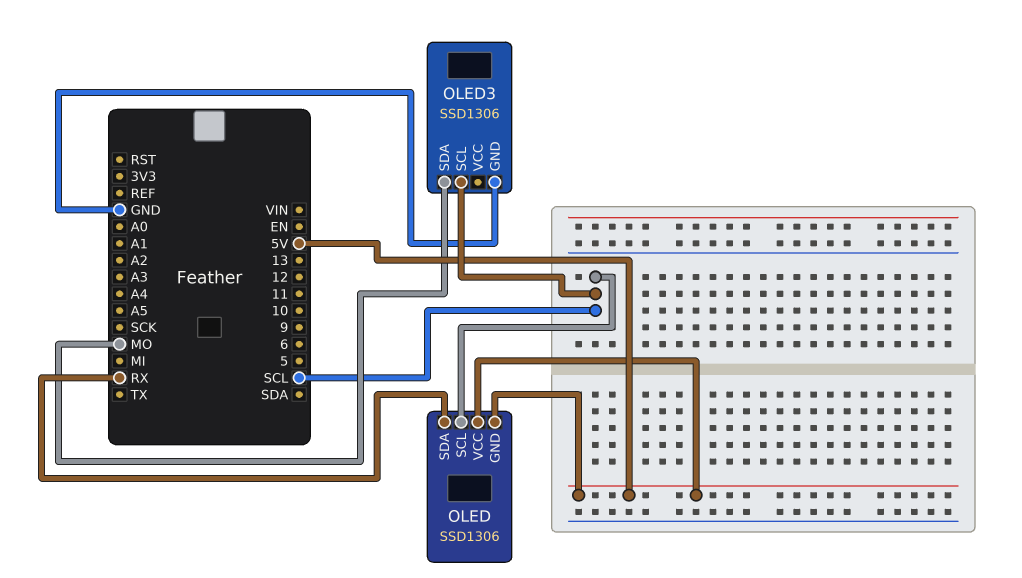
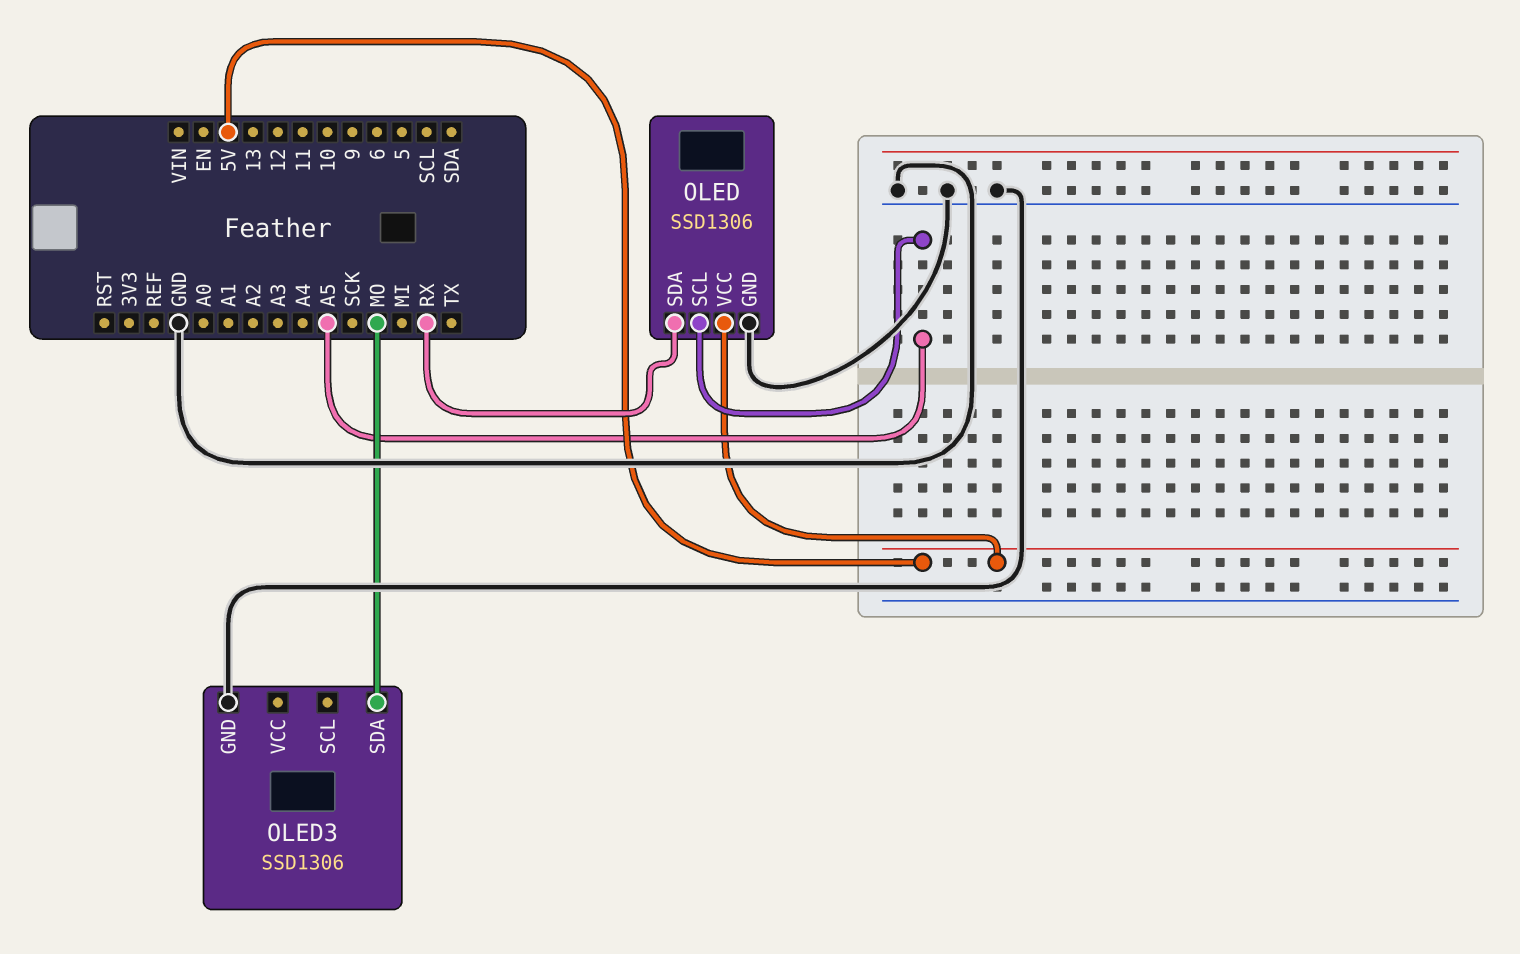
OLED pin GND: 5V -> GND
OLED pin SCL: SCL -> A5
OLED3 pin SCL: SCL -> none

